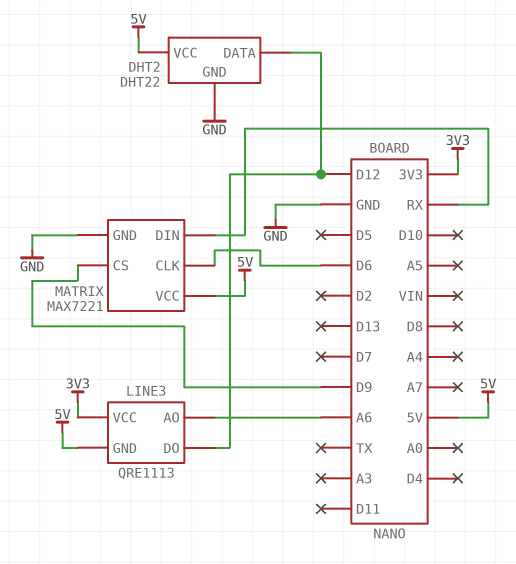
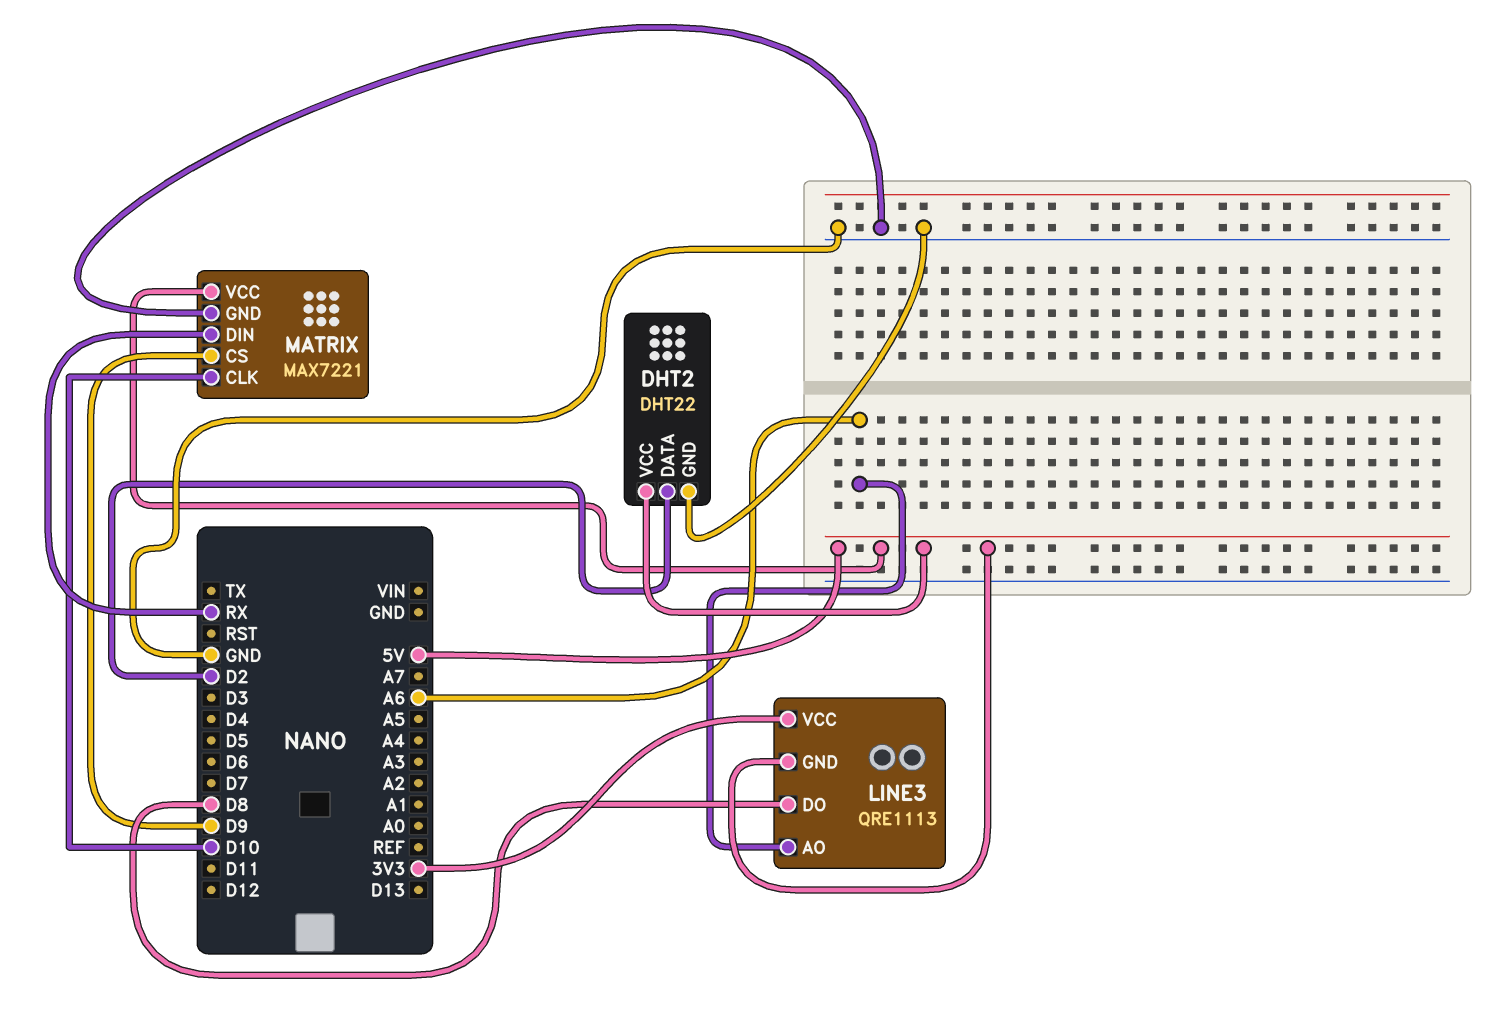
DHT2 pin DATA: D12 -> D2
LINE3 pin DO: D12 -> D8
MATRIX pin CLK: D6 -> D10

